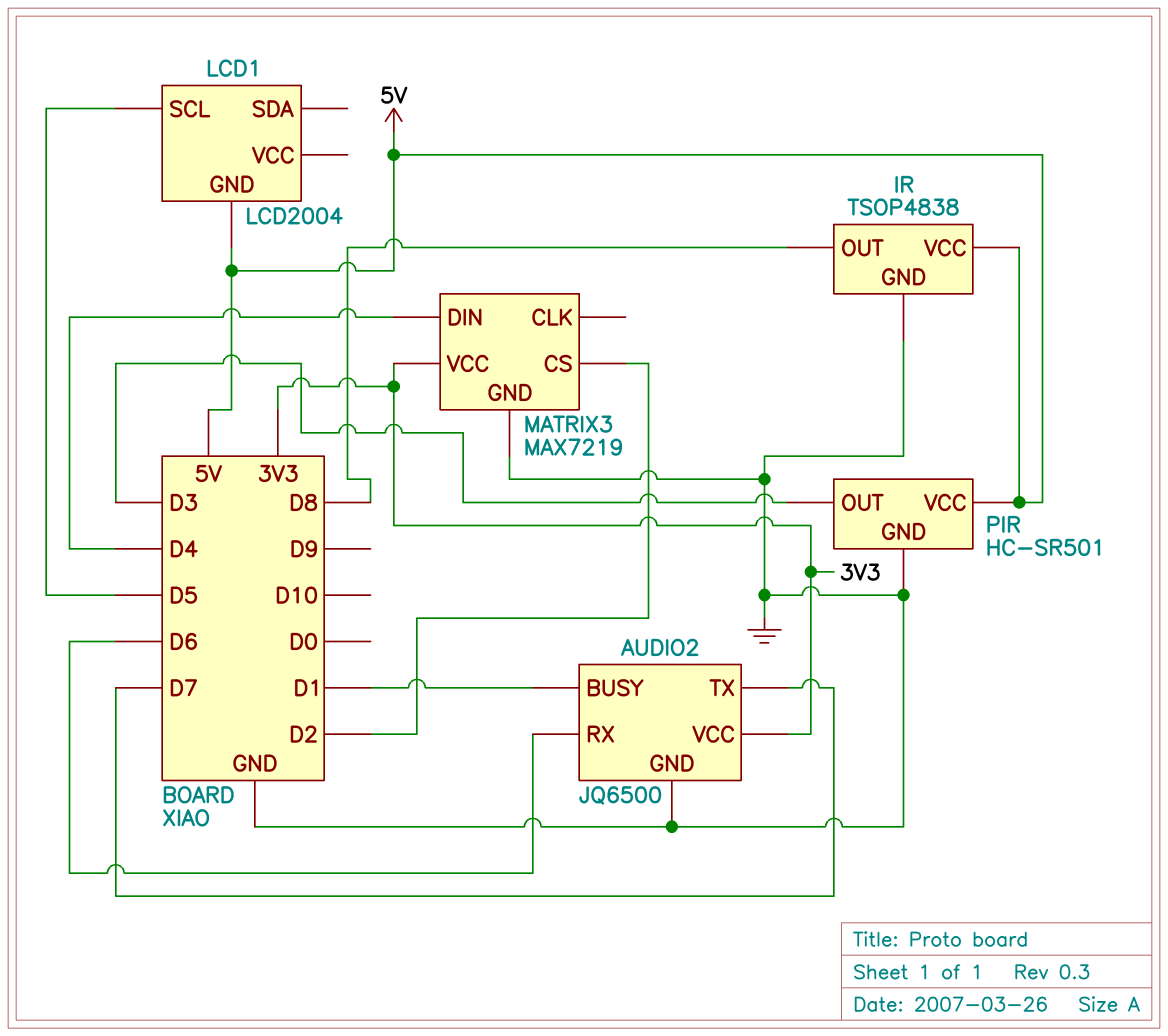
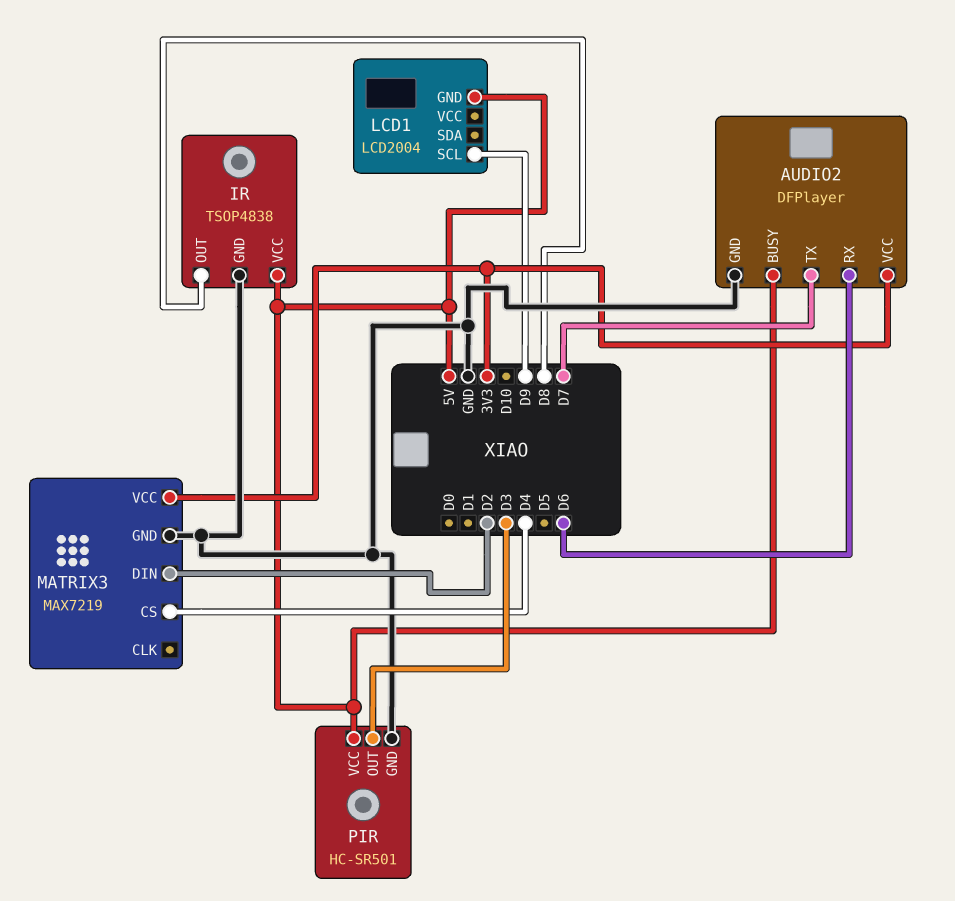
AUDIO2: JQ6500 -> DFPlayer
AUDIO2 pin BUSY: D1 -> 5V
LCD1 pin SCL: D5 -> D9
MATRIX3 pin CS: D2 -> D4
MATRIX3 pin DIN: D4 -> D2

